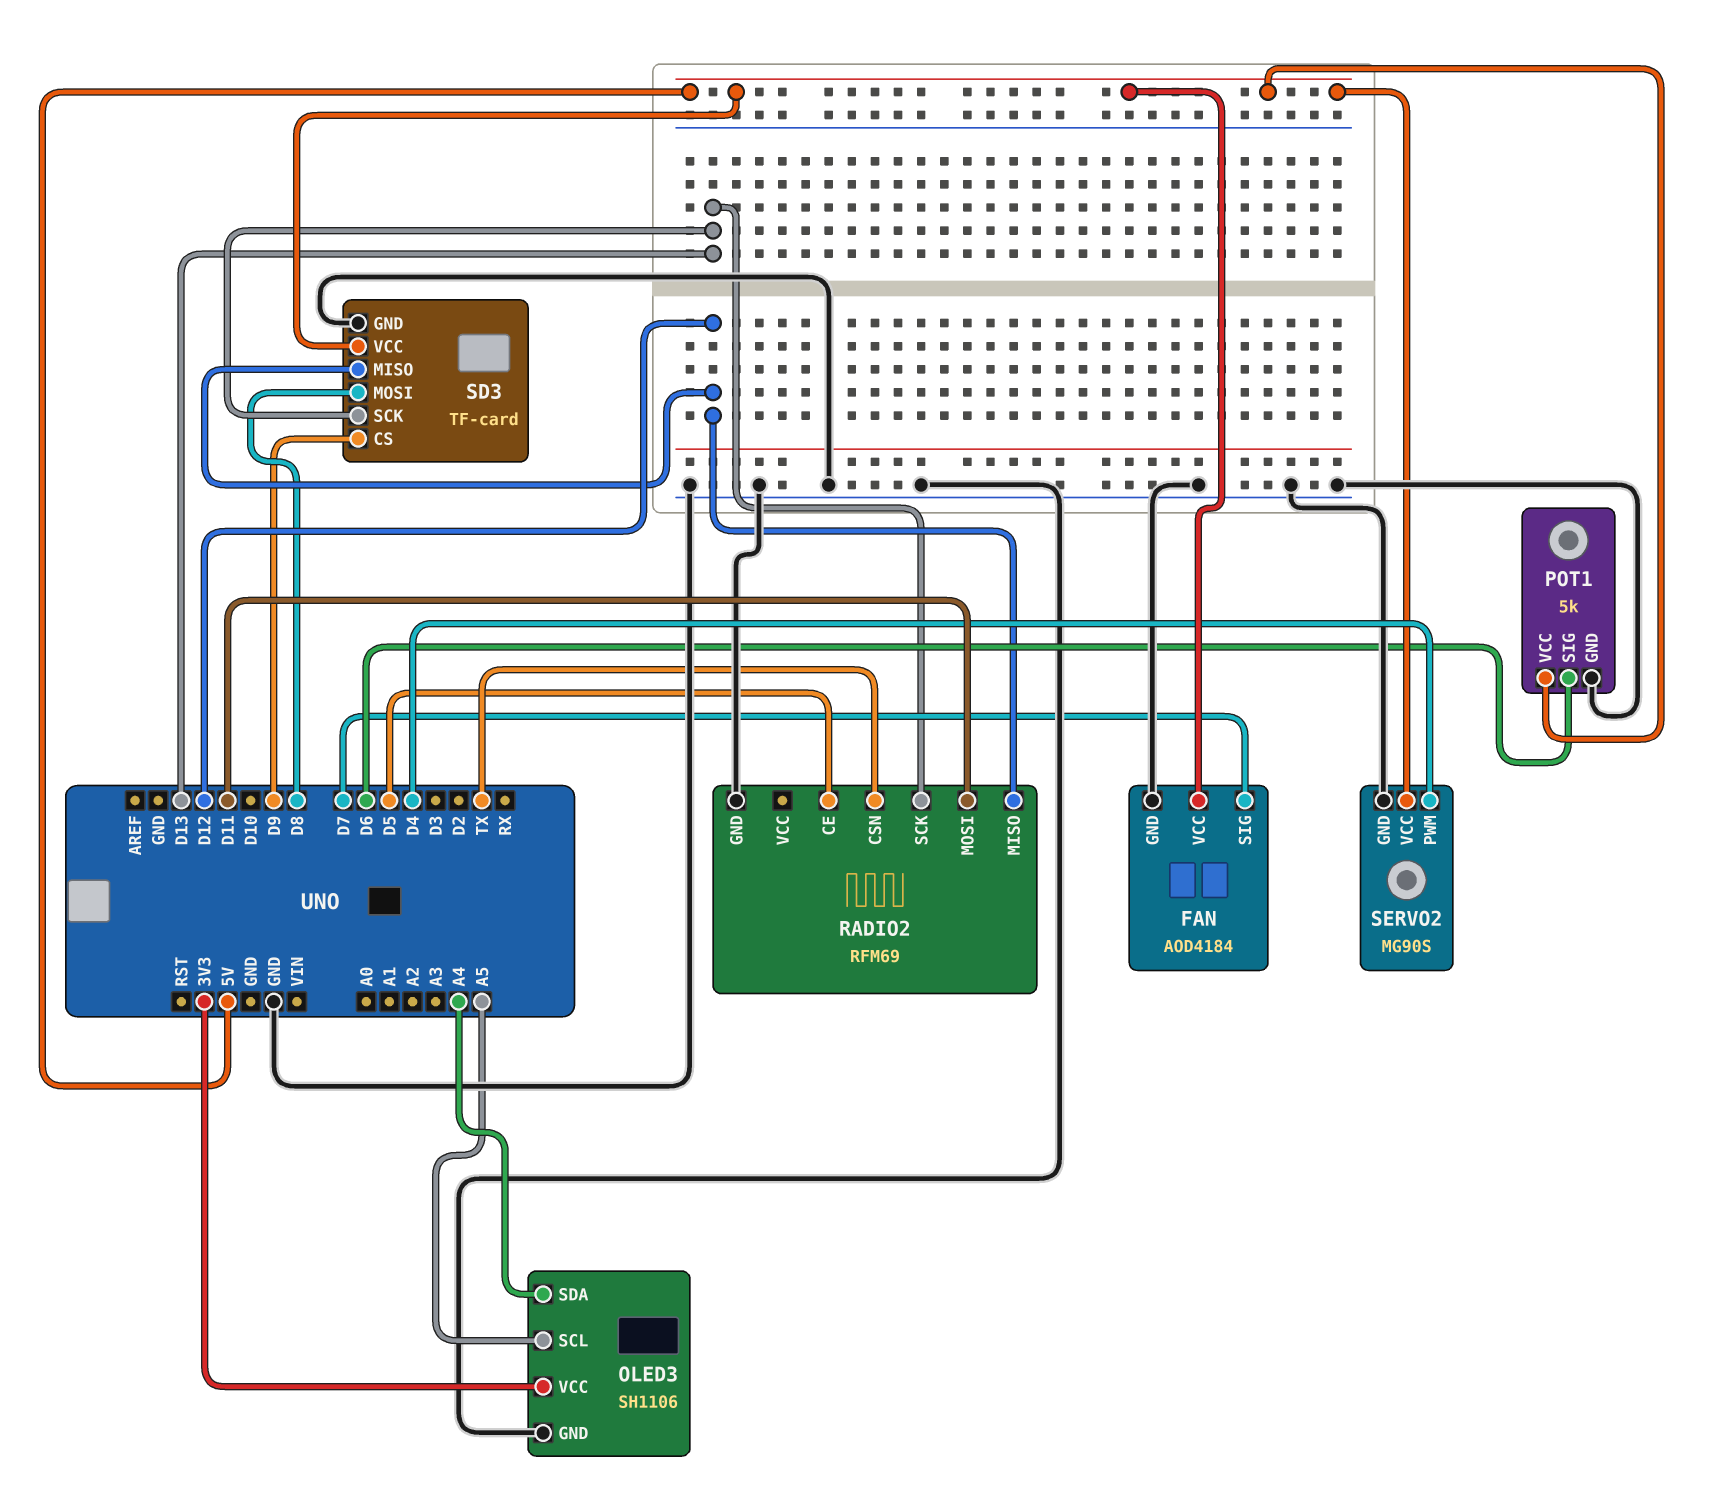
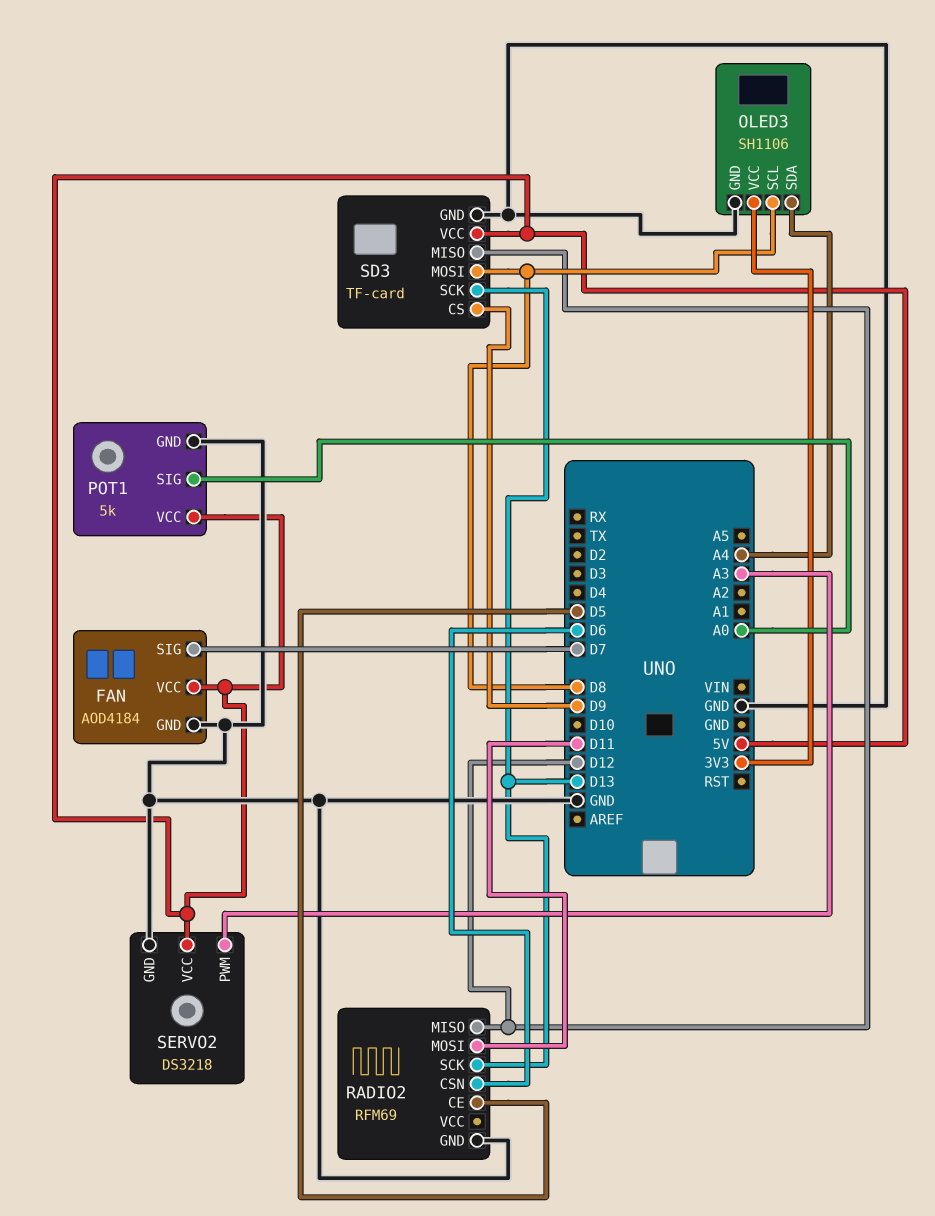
OLED3 pin SCL: A5 -> D8
POT1 pin SIG: D6 -> A0
RADIO2 pin CSN: TX -> D6
SERVO2: MG90S -> DS3218
SERVO2 pin PWM: D4 -> A3

